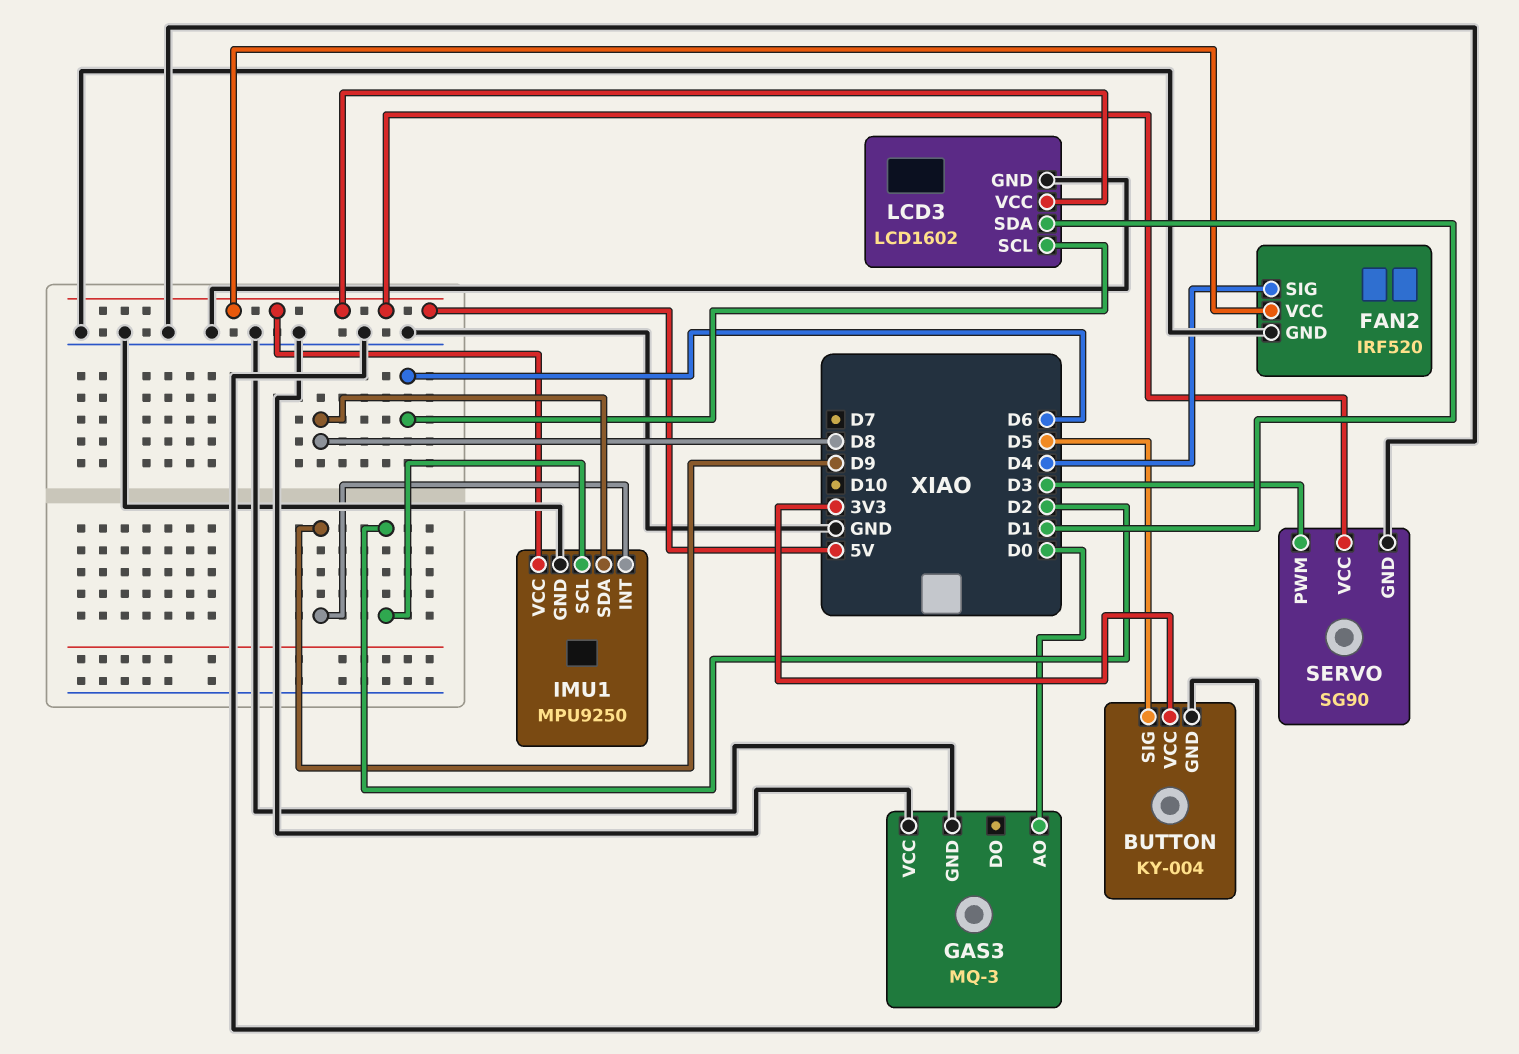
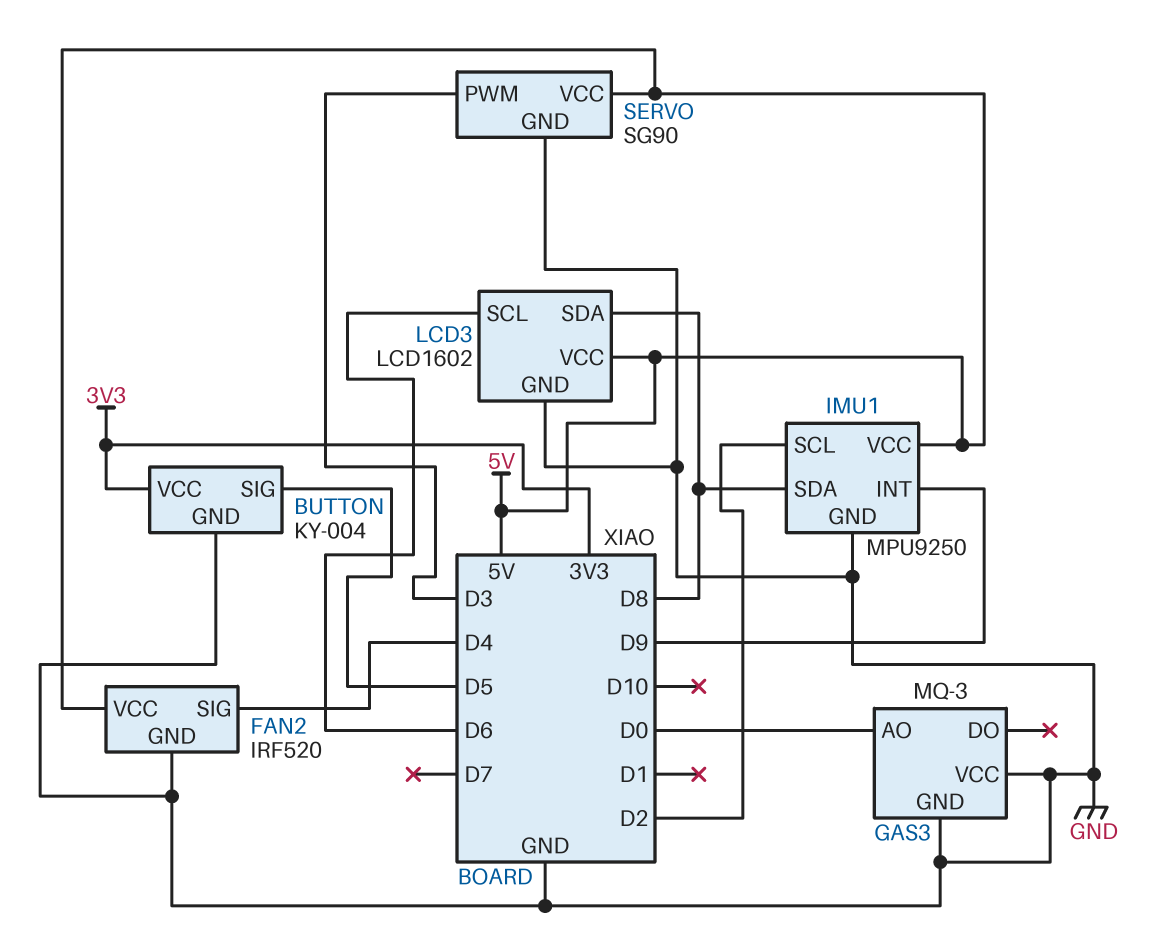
LCD3 pin SDA: D1 -> D8

